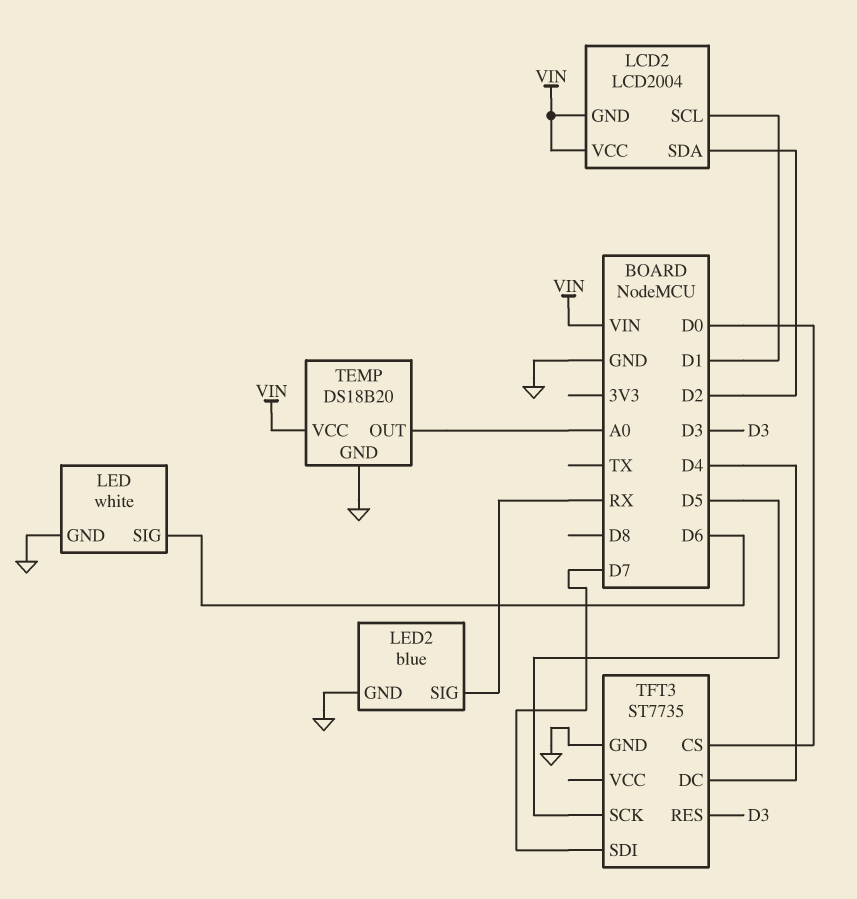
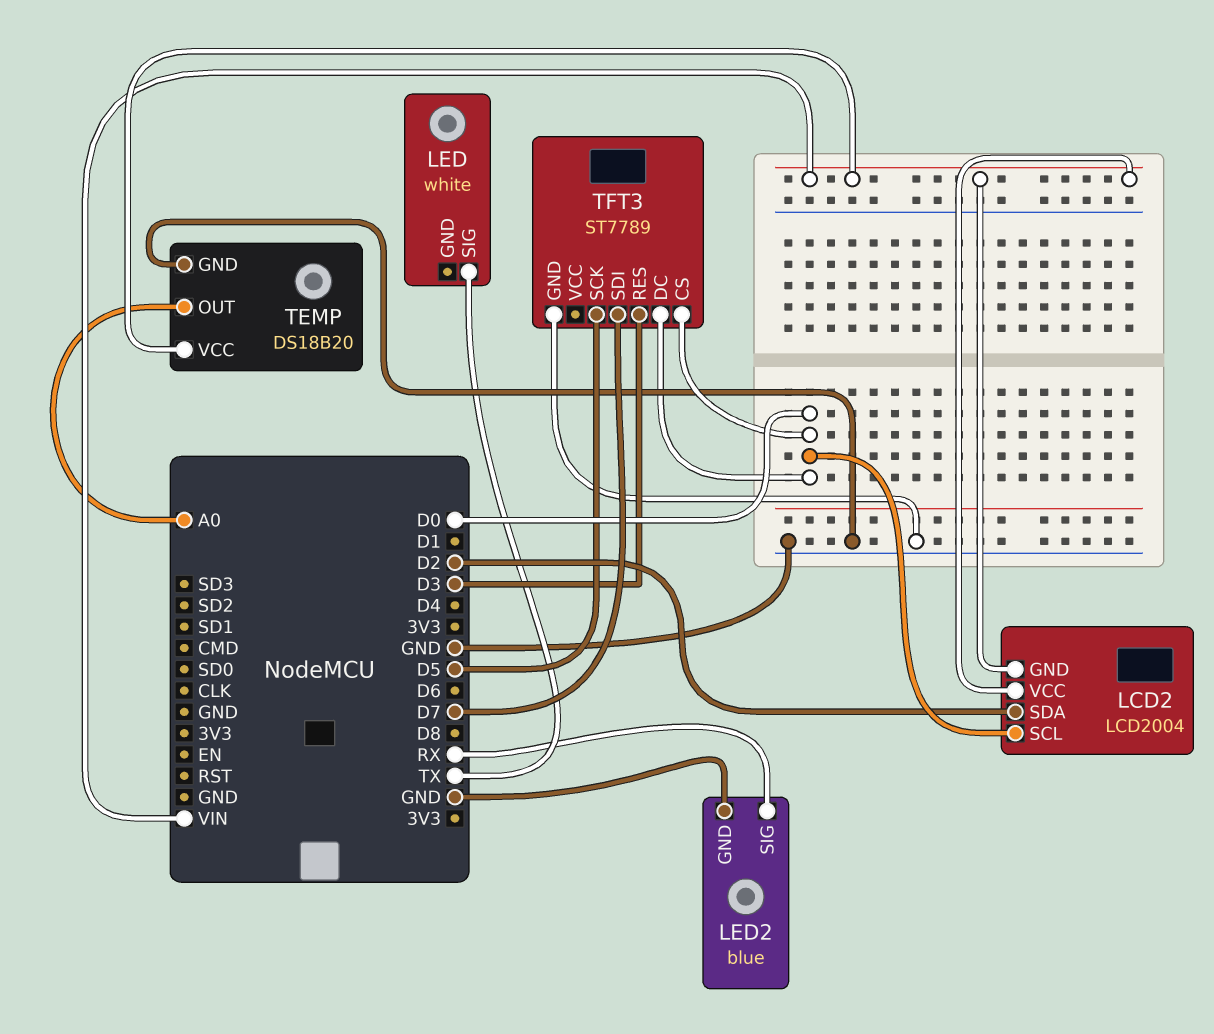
LCD2 pin SCL: D1 -> D0
LED pin GND: GND -> none
LED pin SIG: D6 -> TX
TFT3: ST7735 -> ST7789
TFT3 pin DC: D4 -> D0

